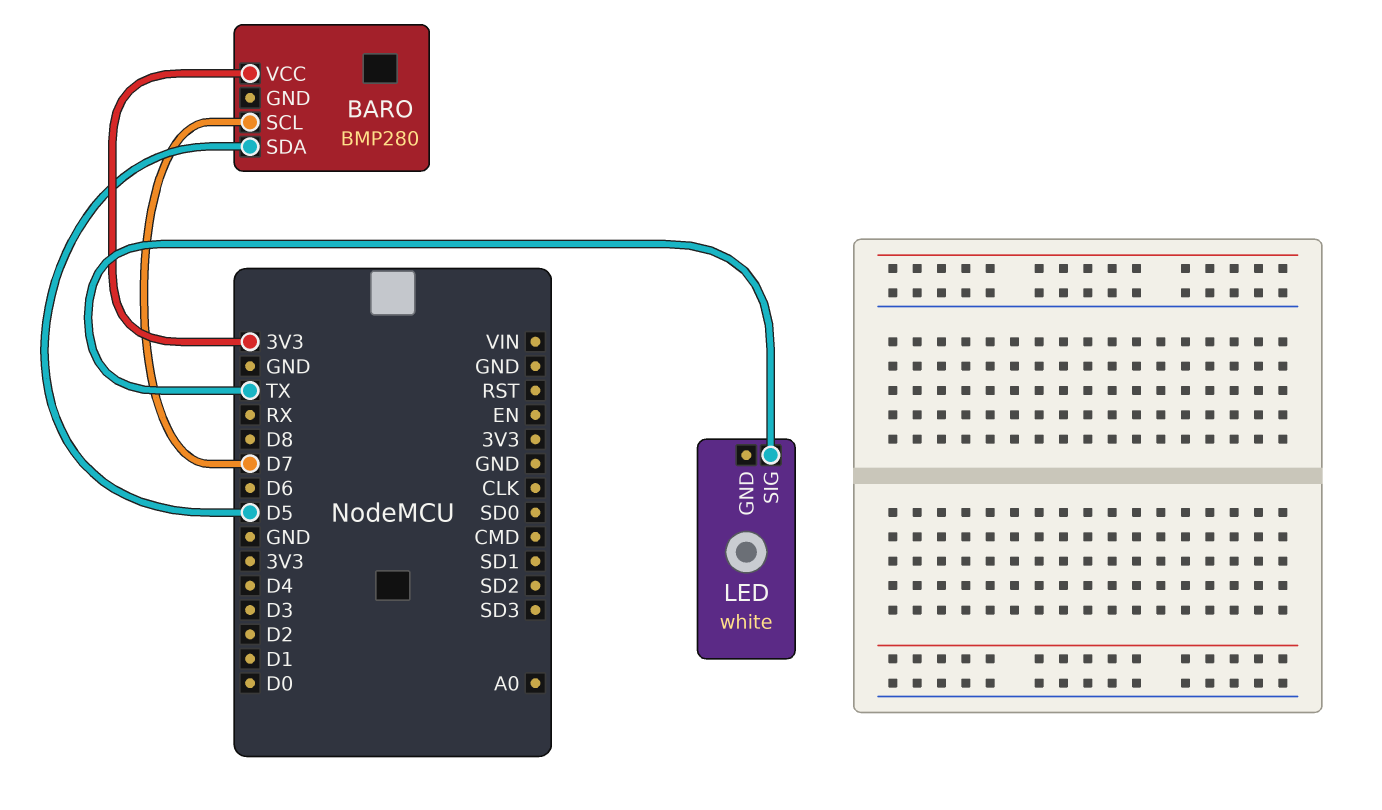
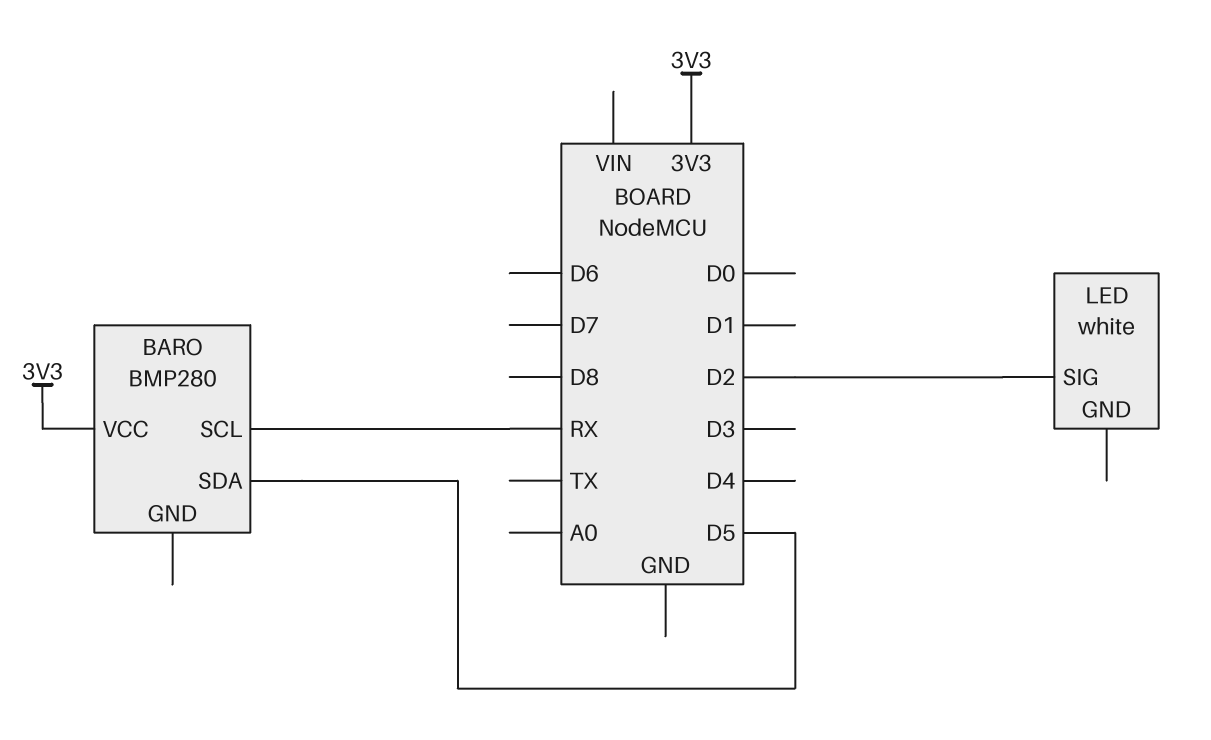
BARO pin SCL: D7 -> RX
LED pin SIG: TX -> D2

